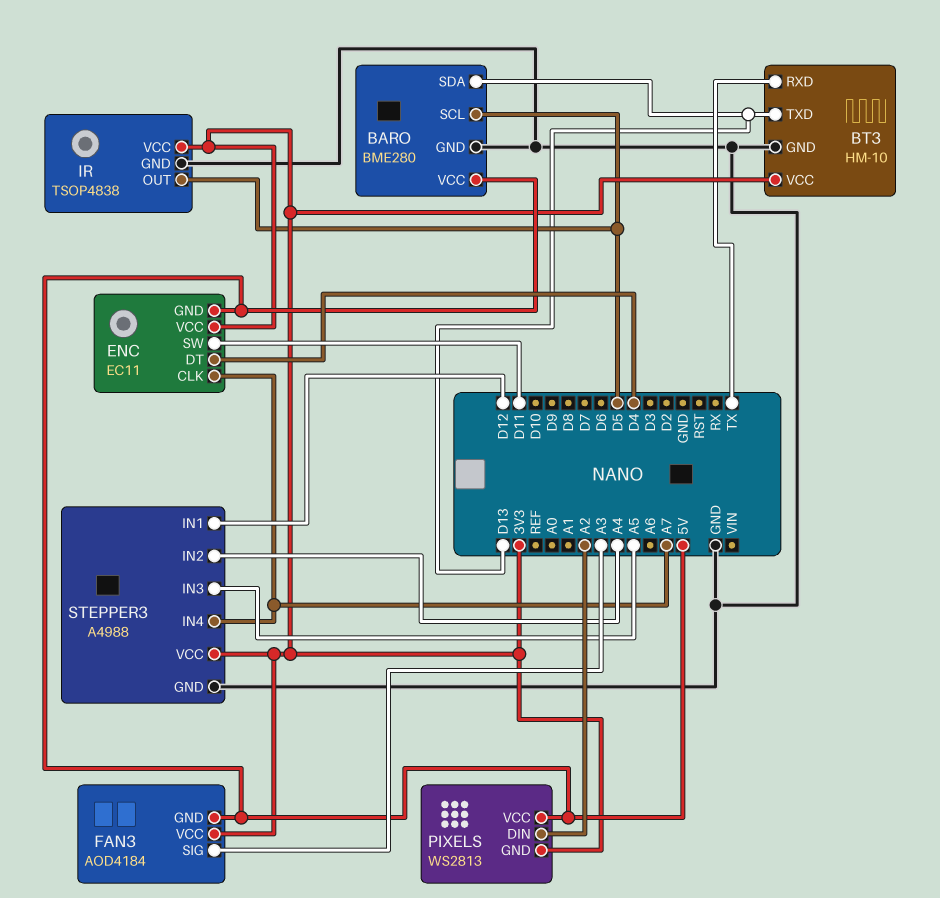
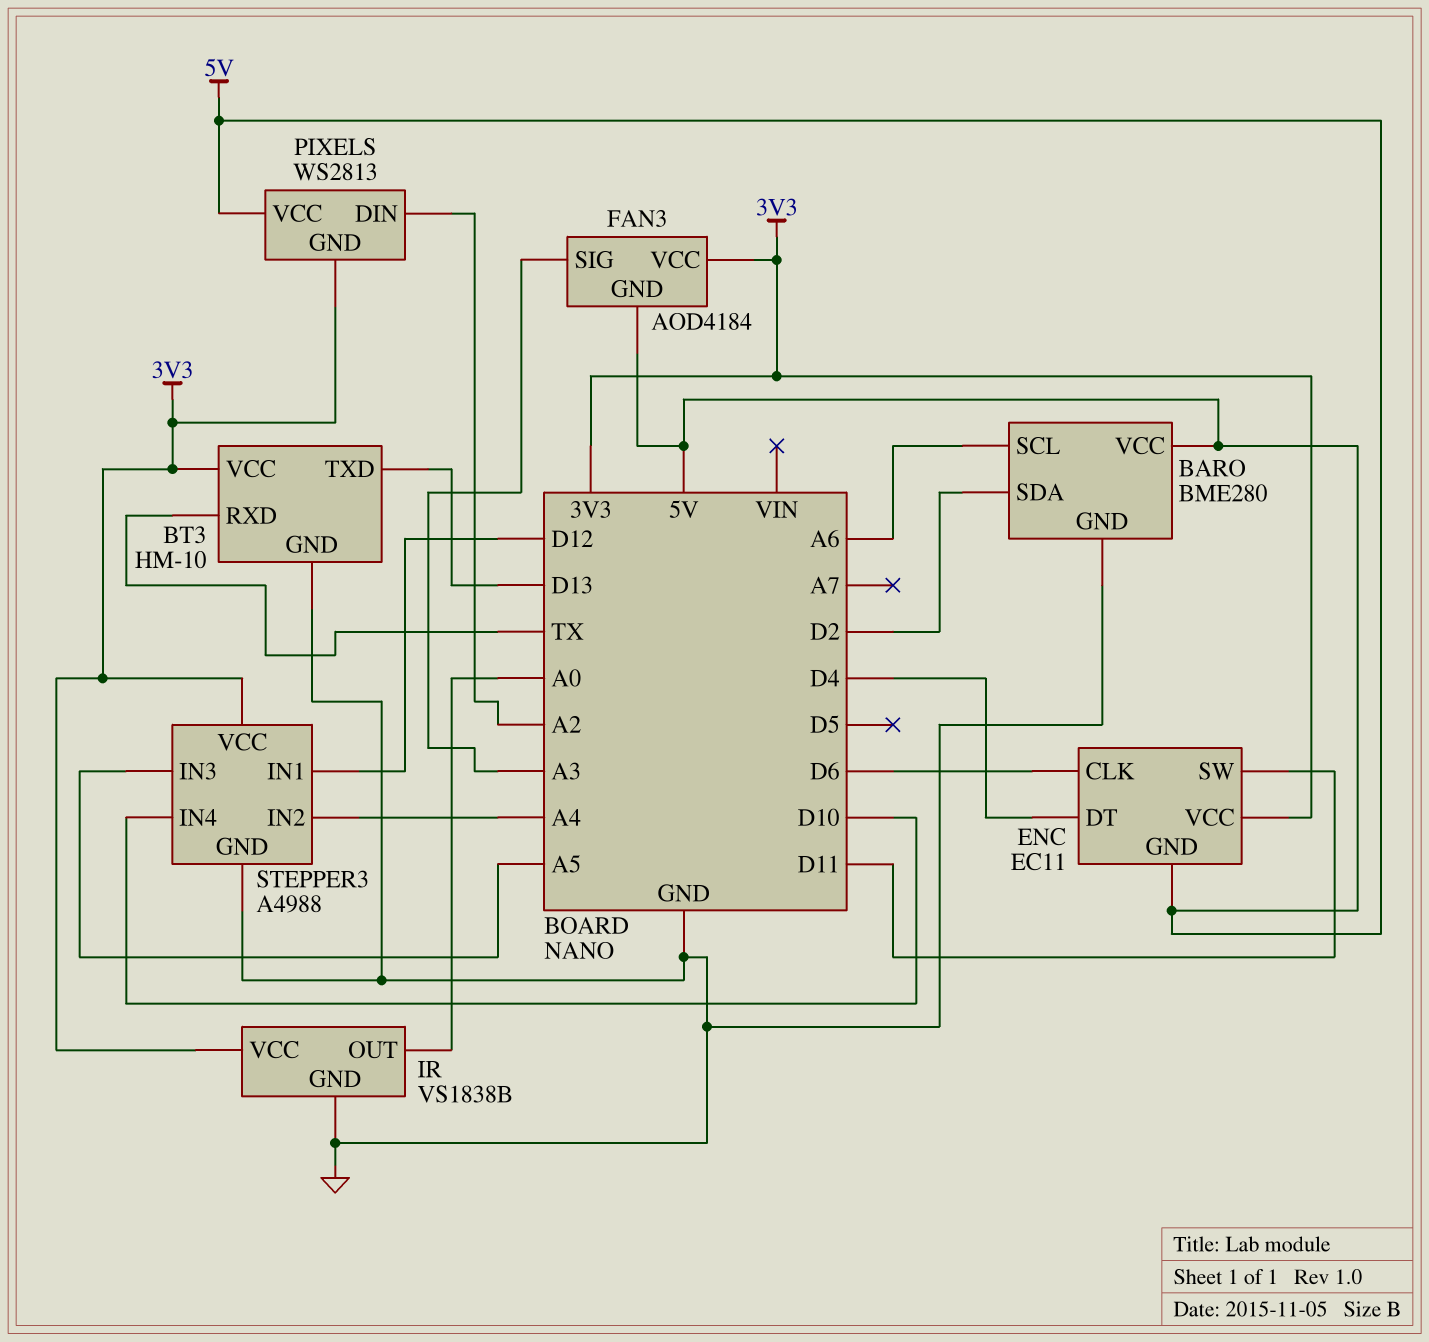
BARO pin SCL: D5 -> A6
BARO pin SDA: D13 -> D2
ENC pin CLK: A7 -> D6
IR: TSOP4838 -> VS1838B
IR pin OUT: D5 -> A0
STEPPER3 pin IN4: A7 -> D10

